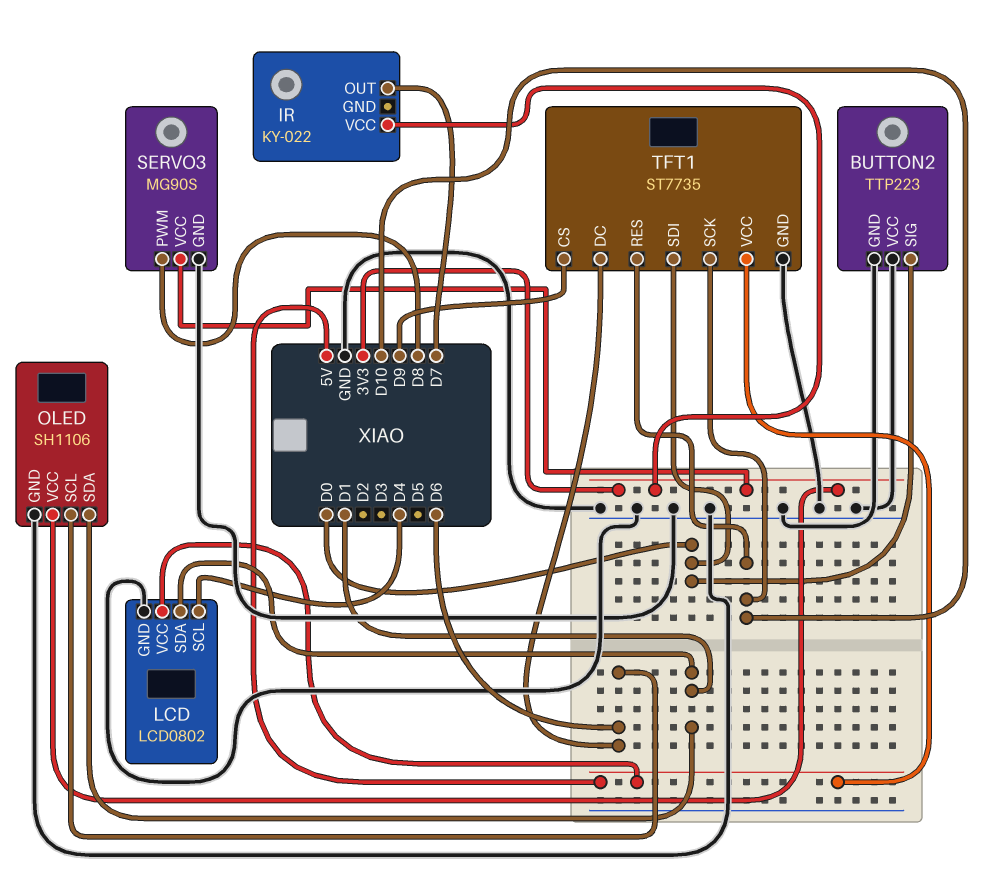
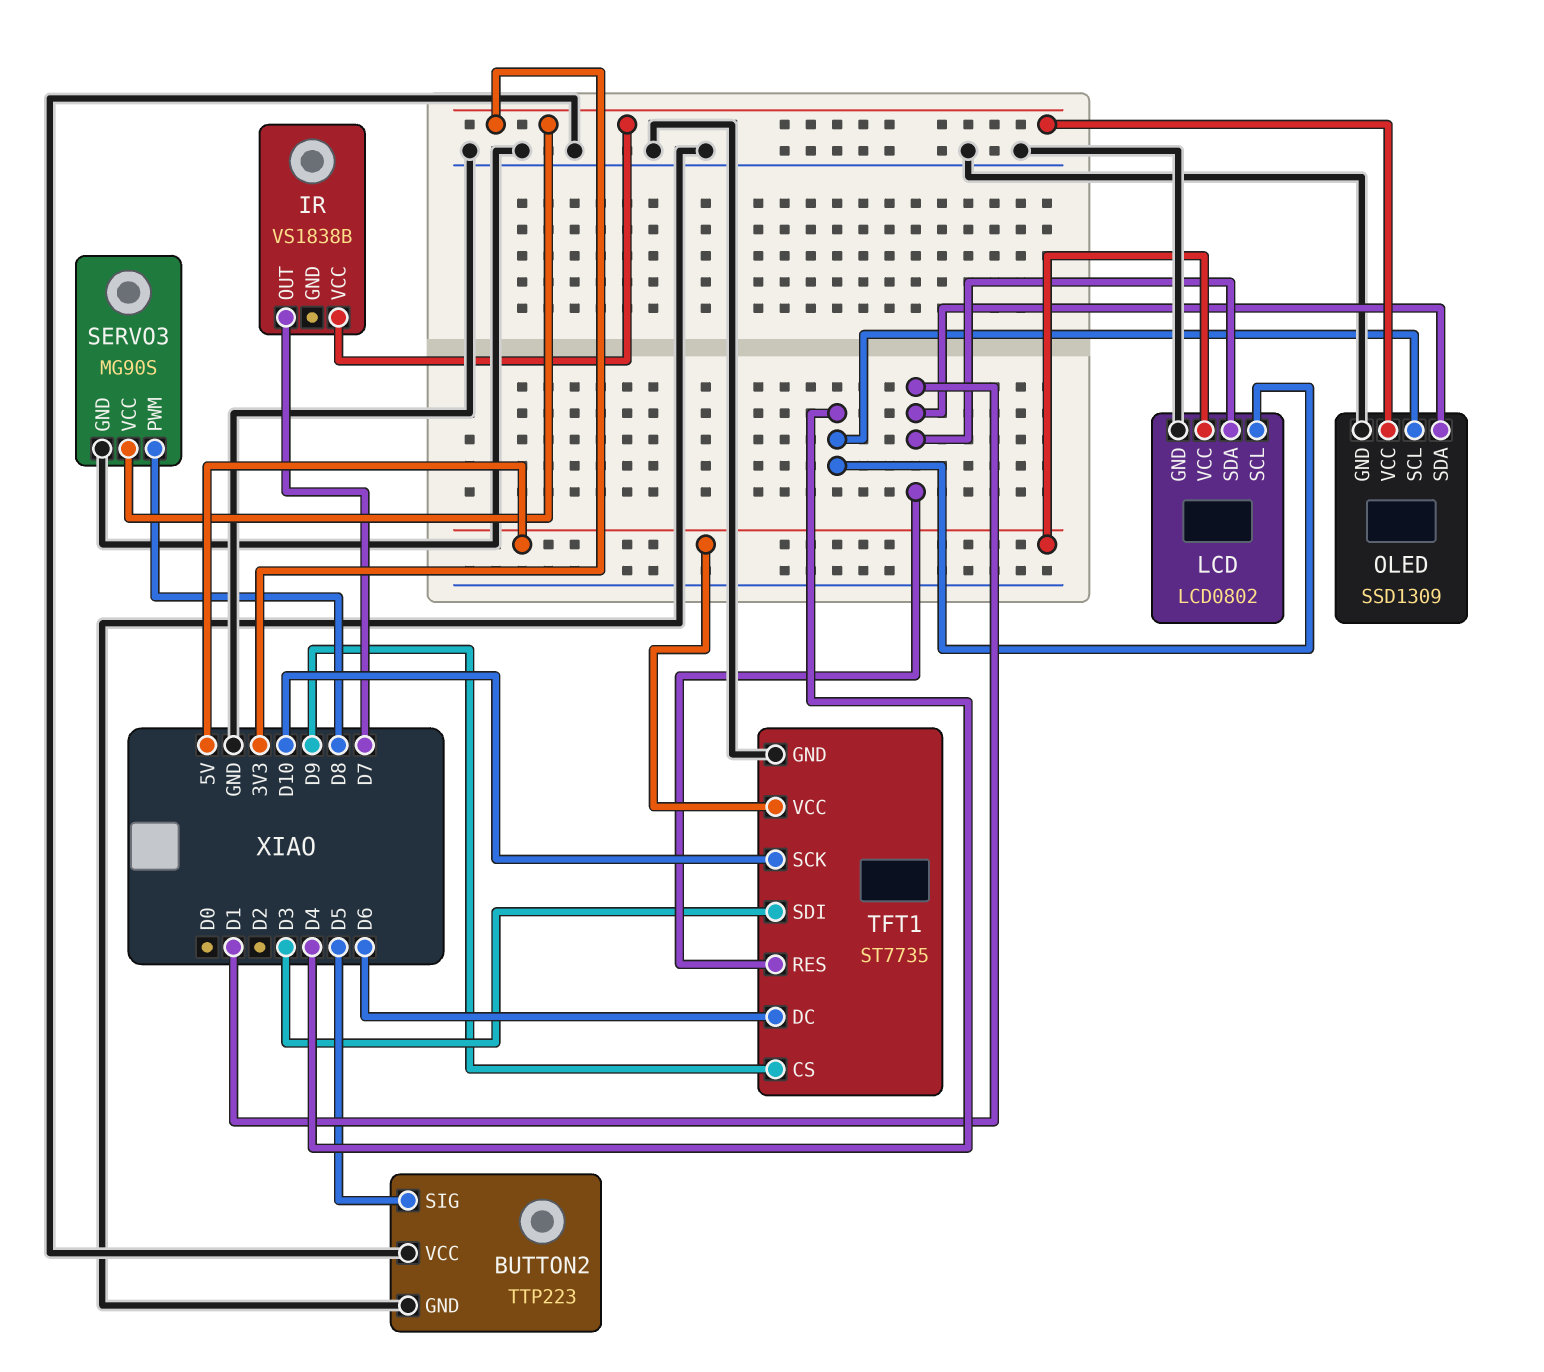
BUTTON2 pin SIG: D0 -> D5
IR: KY-022 -> VS1838B
OLED: SH1106 -> SSD1309
OLED pin SCL: D6 -> D4
TFT1 pin RES: D10 -> D1
TFT1 pin SDI: D0 -> D3

